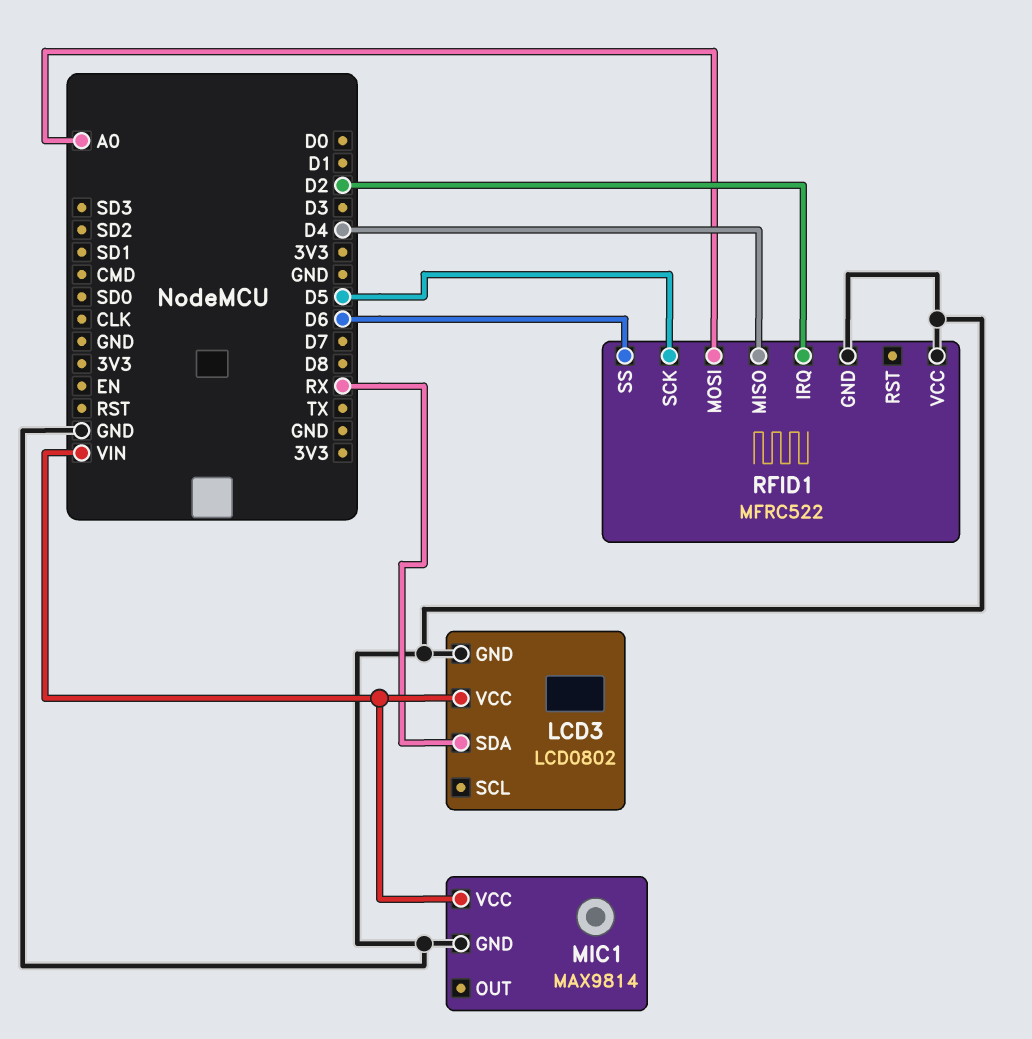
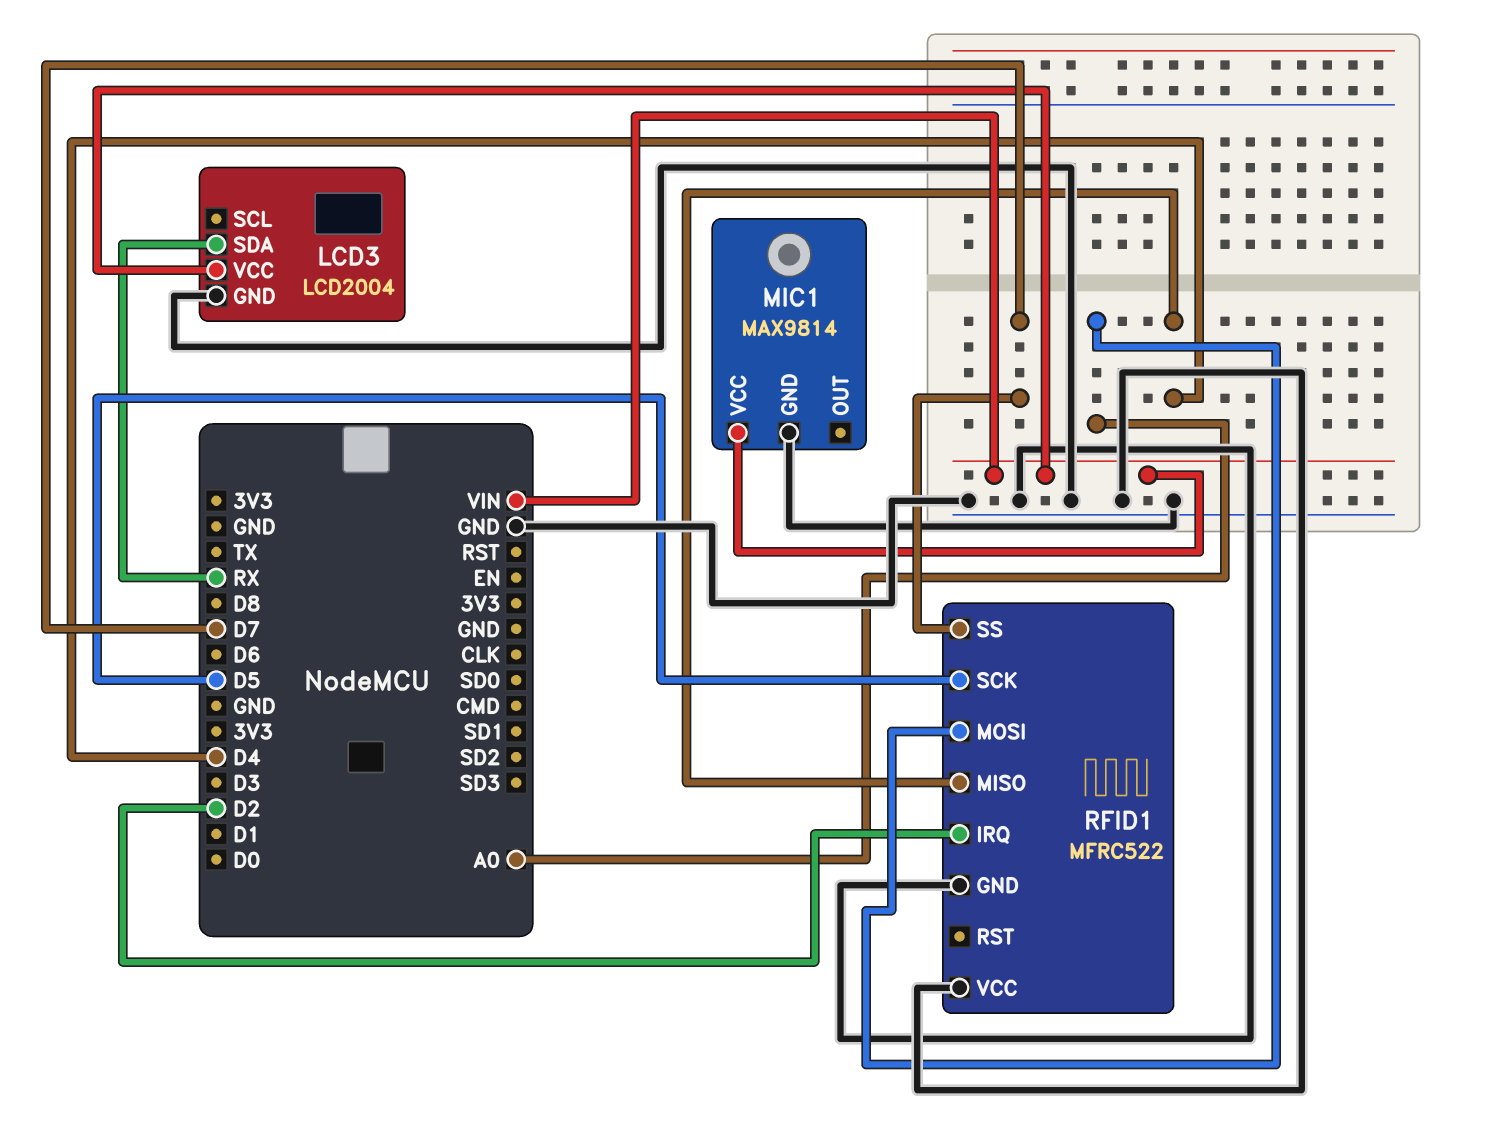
LCD3: LCD0802 -> LCD2004
RFID1 pin SS: D6 -> D7

